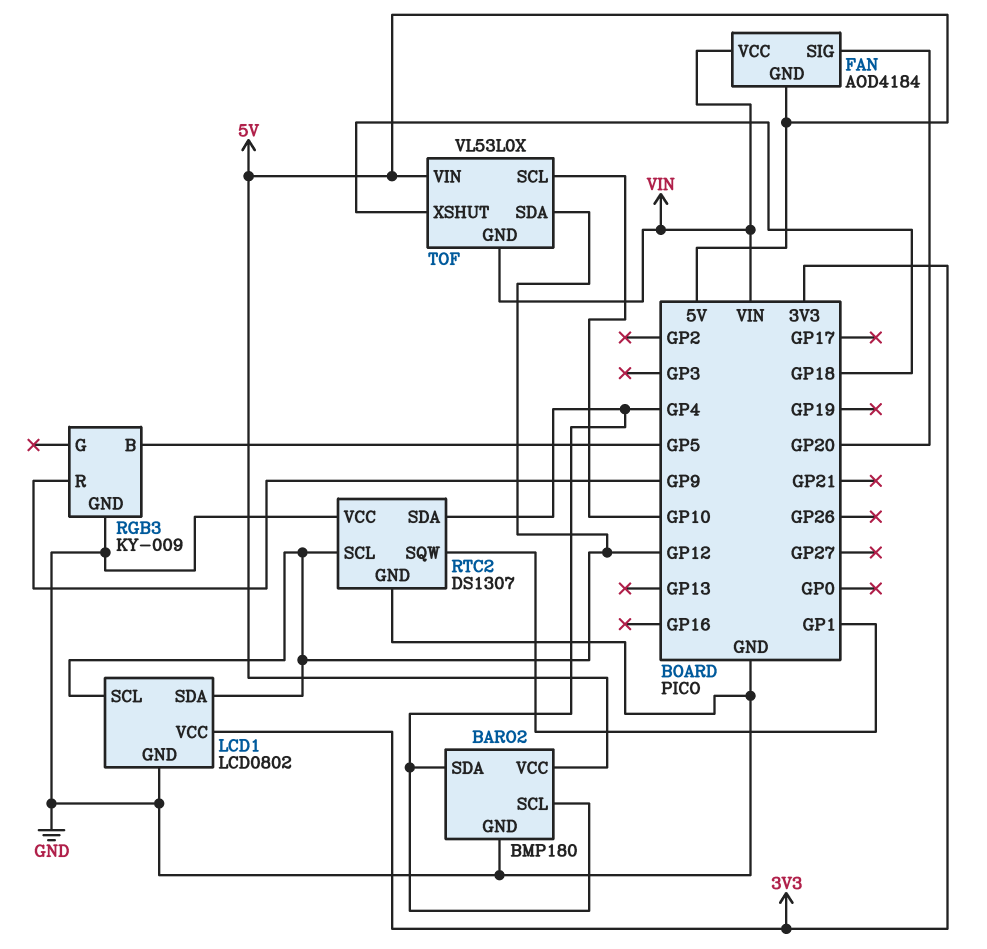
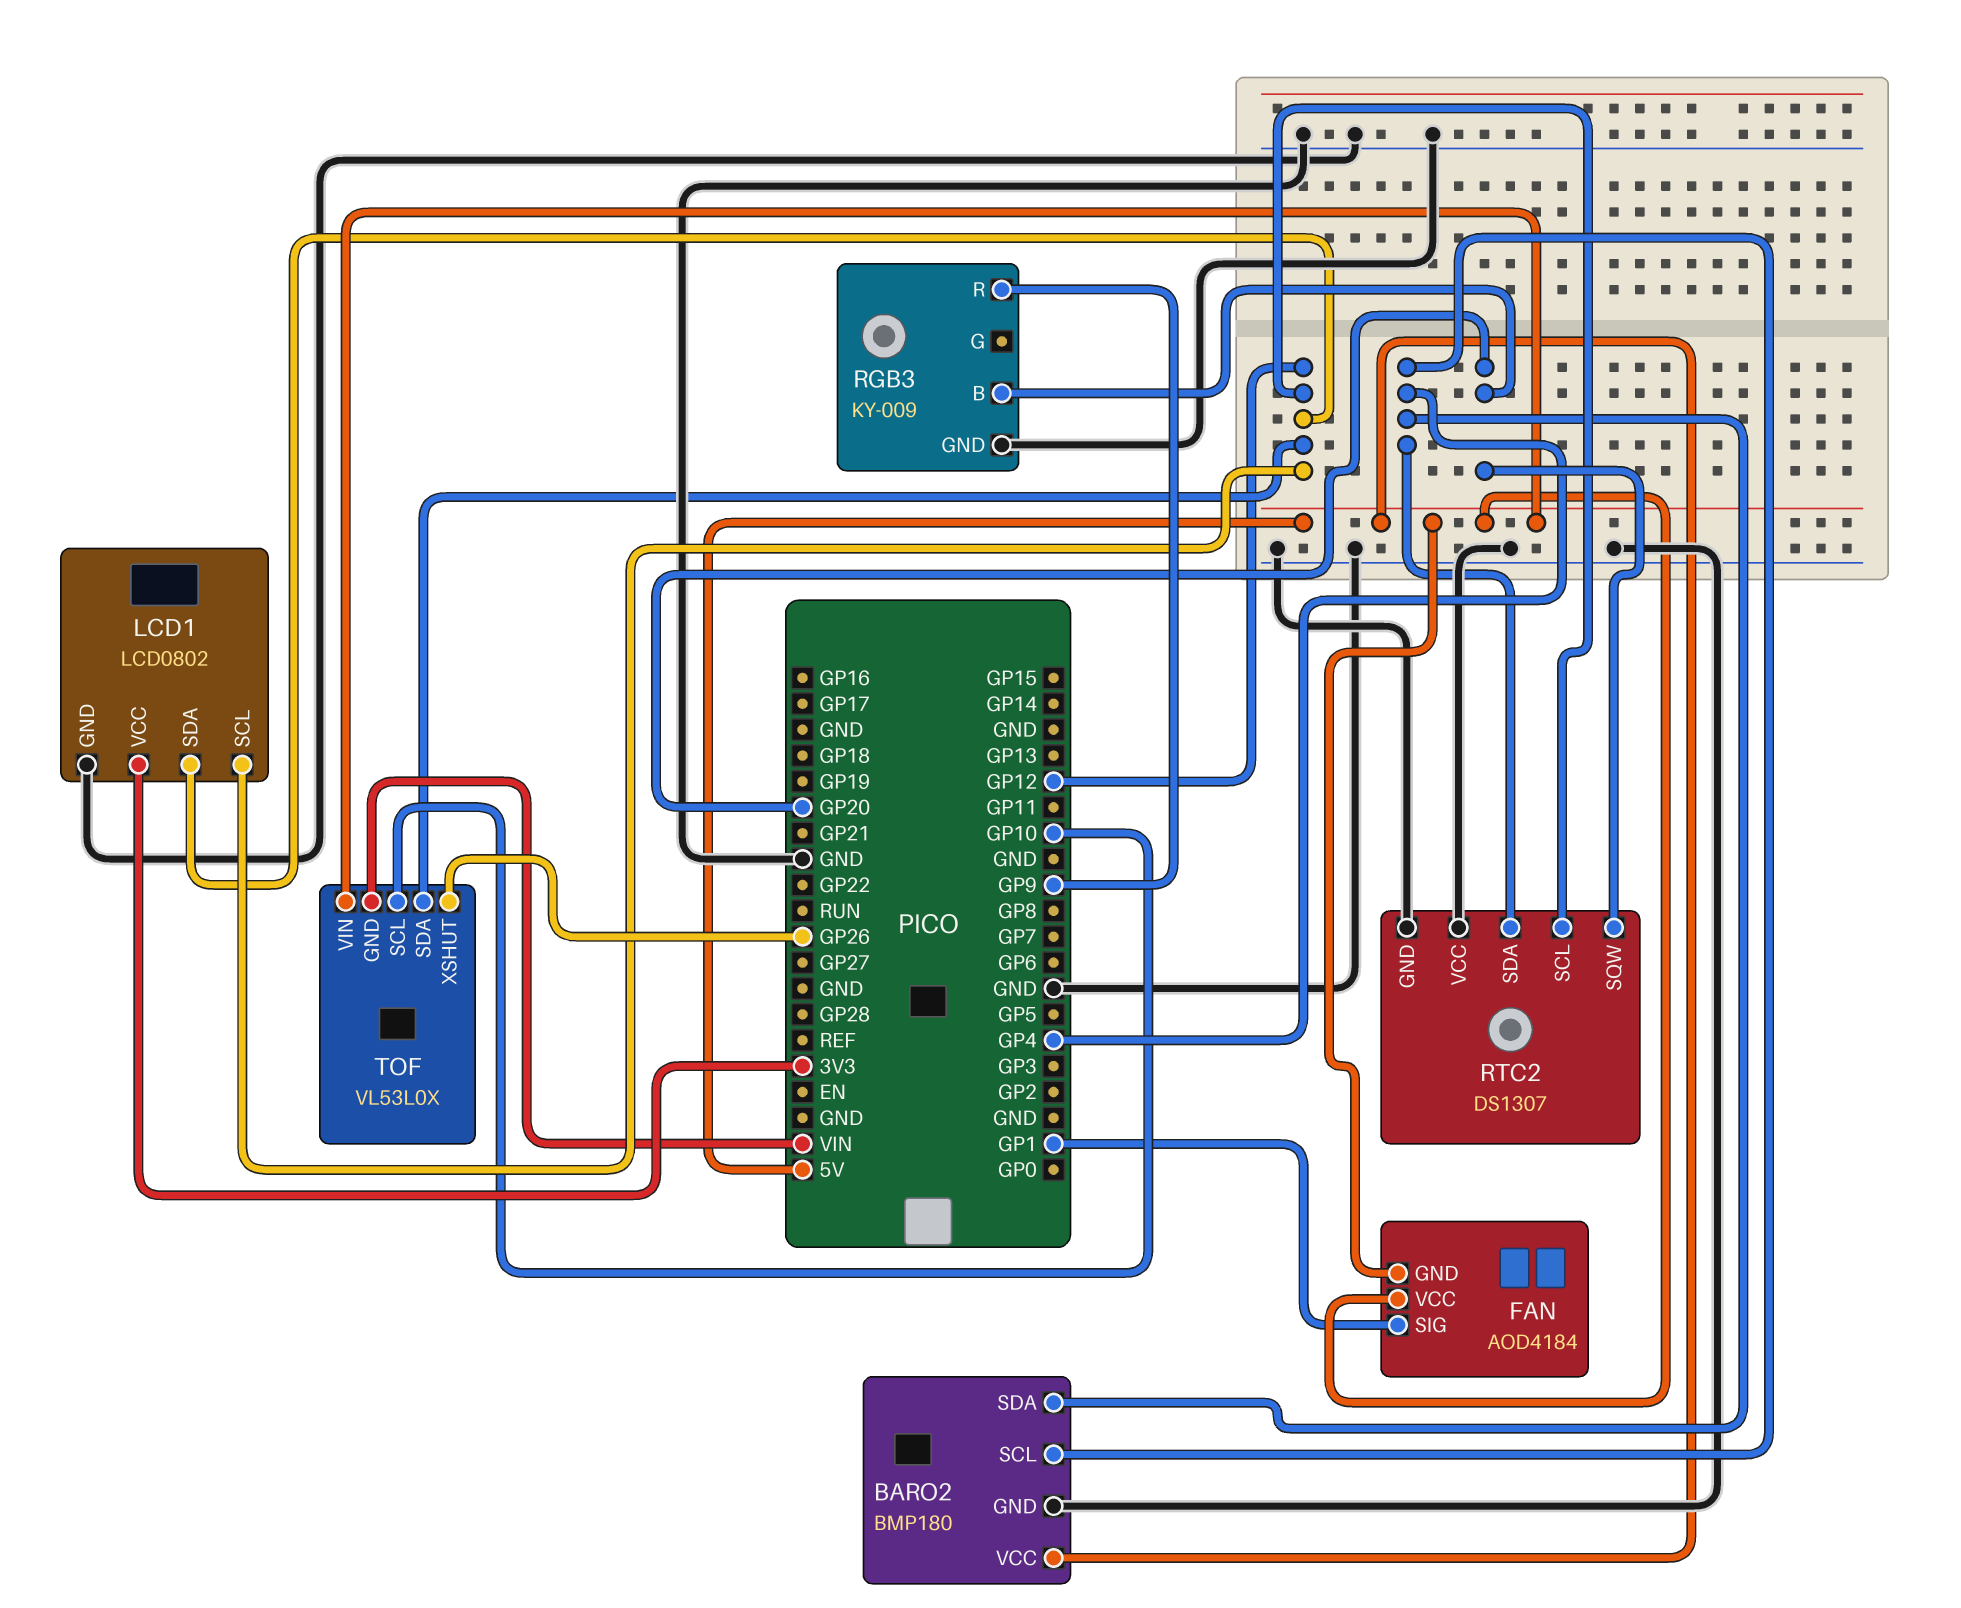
FAN pin SIG: GP20 -> GP1
FAN pin VCC: VIN -> 5V
RGB3 pin B: GP5 -> GP20
RTC2 pin SQW: GP1 -> GP20
TOF pin XSHUT: GP18 -> GP26

